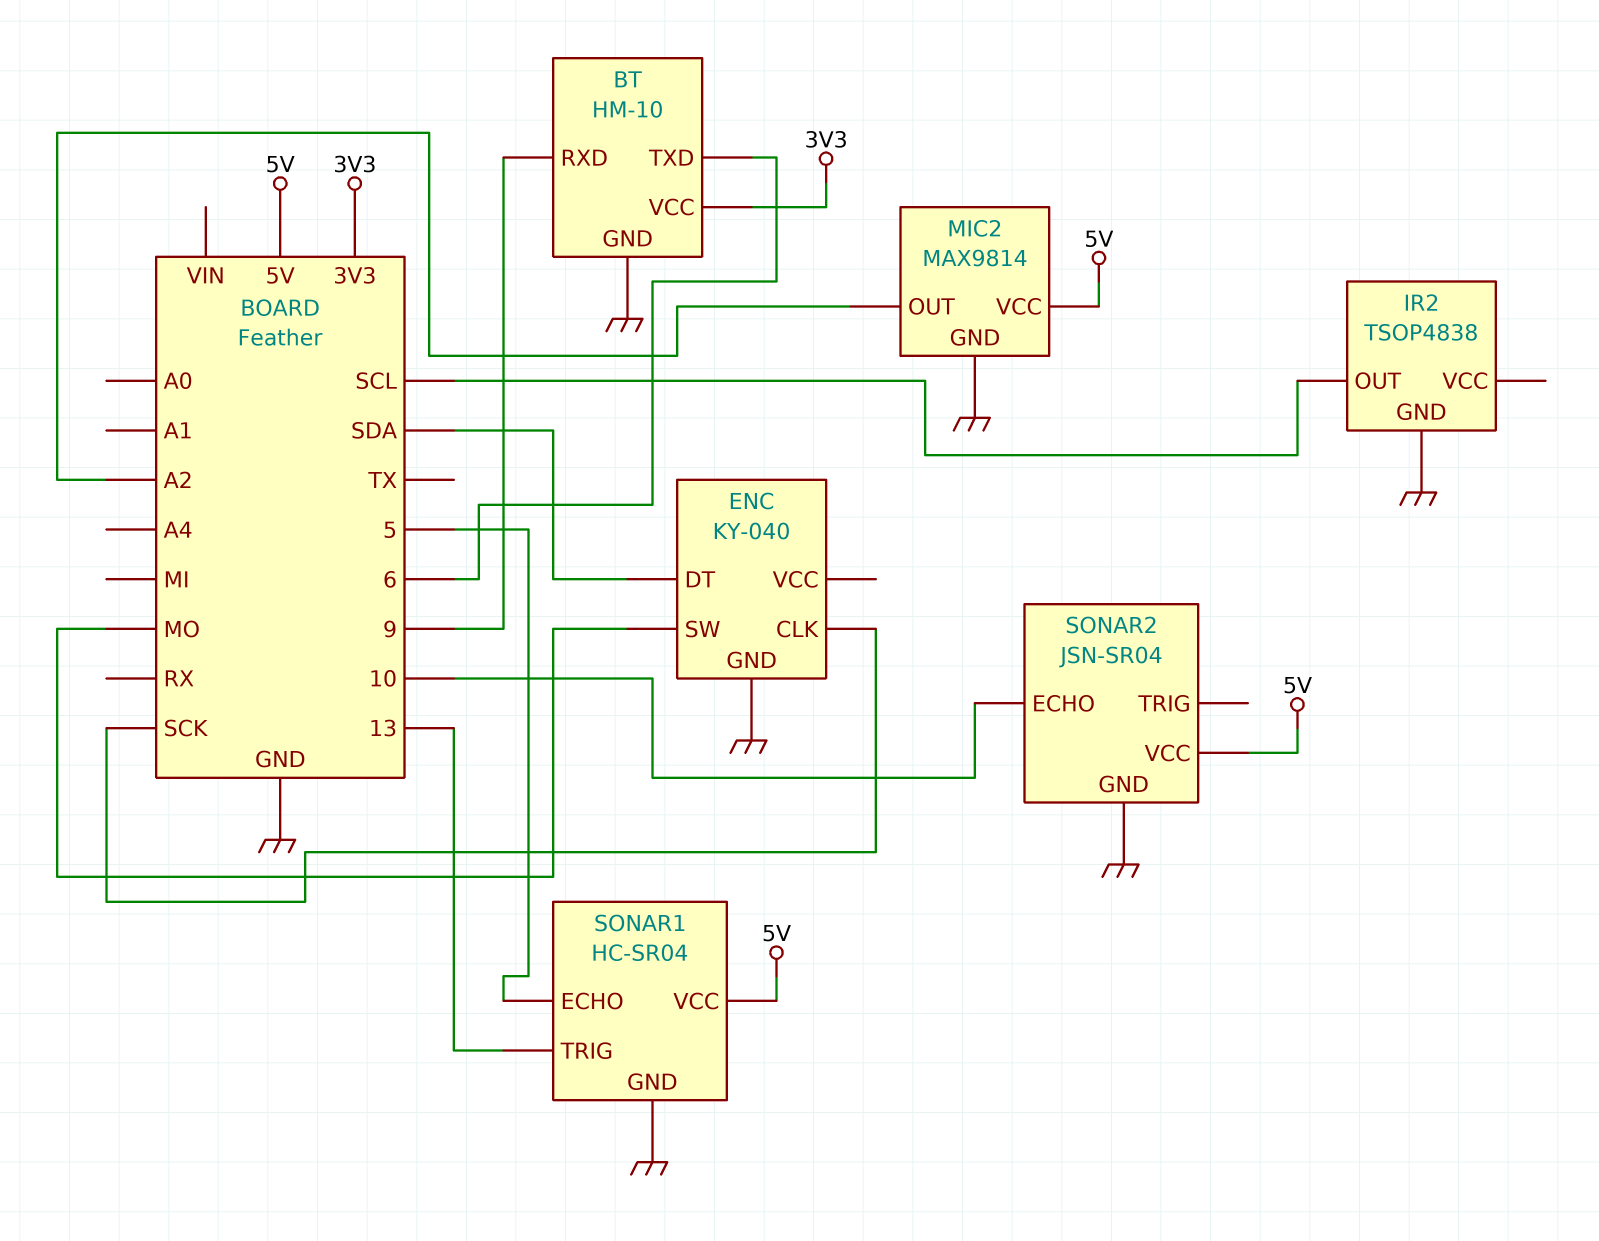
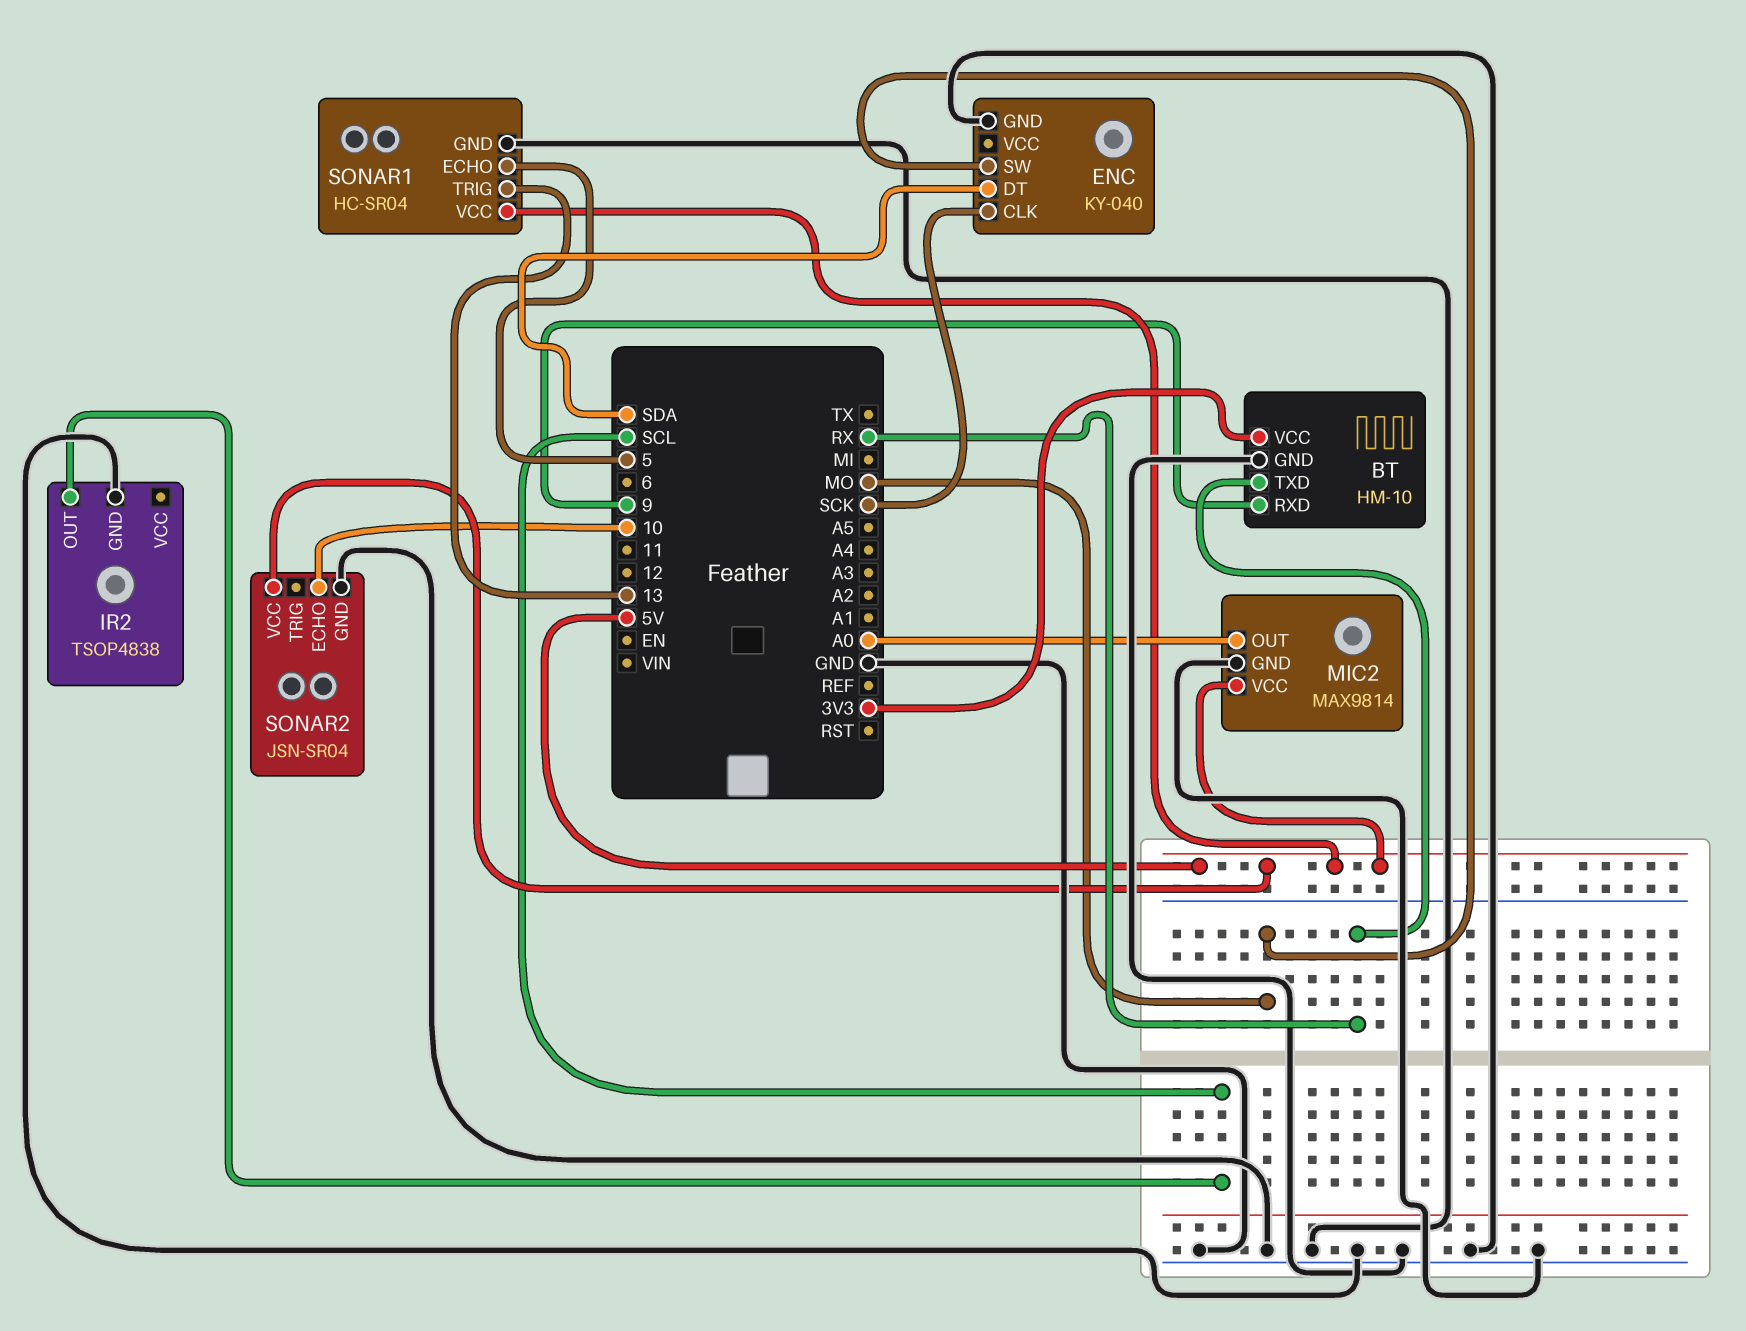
BT pin TXD: 6 -> RX
MIC2 pin OUT: A2 -> A0

